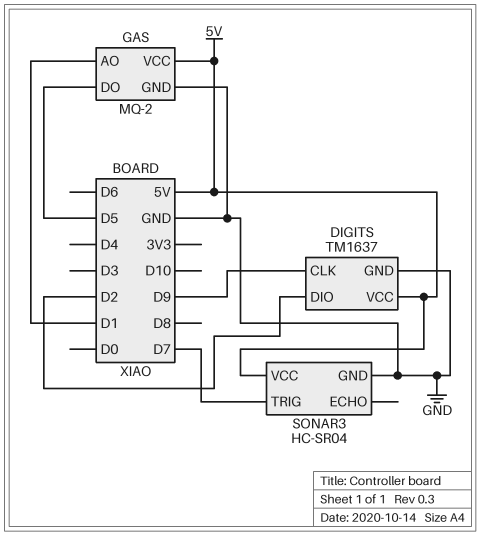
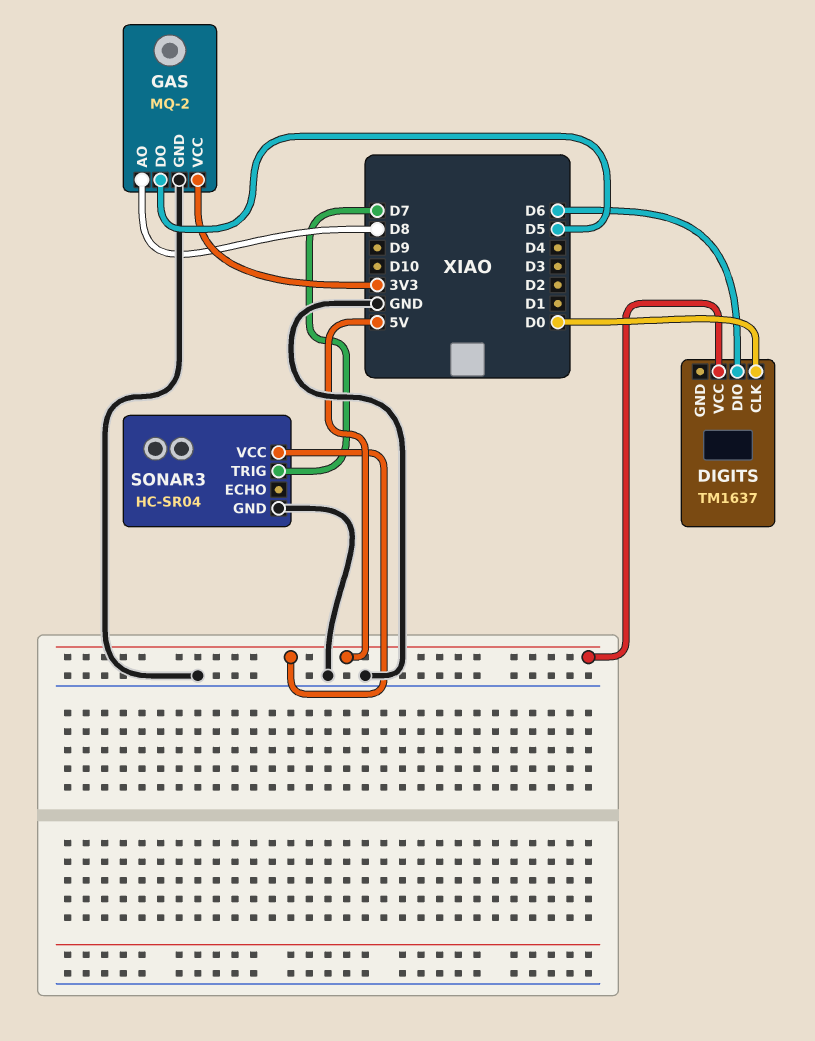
DIGITS pin CLK: D9 -> D0
DIGITS pin DIO: D2 -> D6
DIGITS pin GND: GND -> none
GAS pin AO: D1 -> D8
GAS pin VCC: 5V -> 3V3

